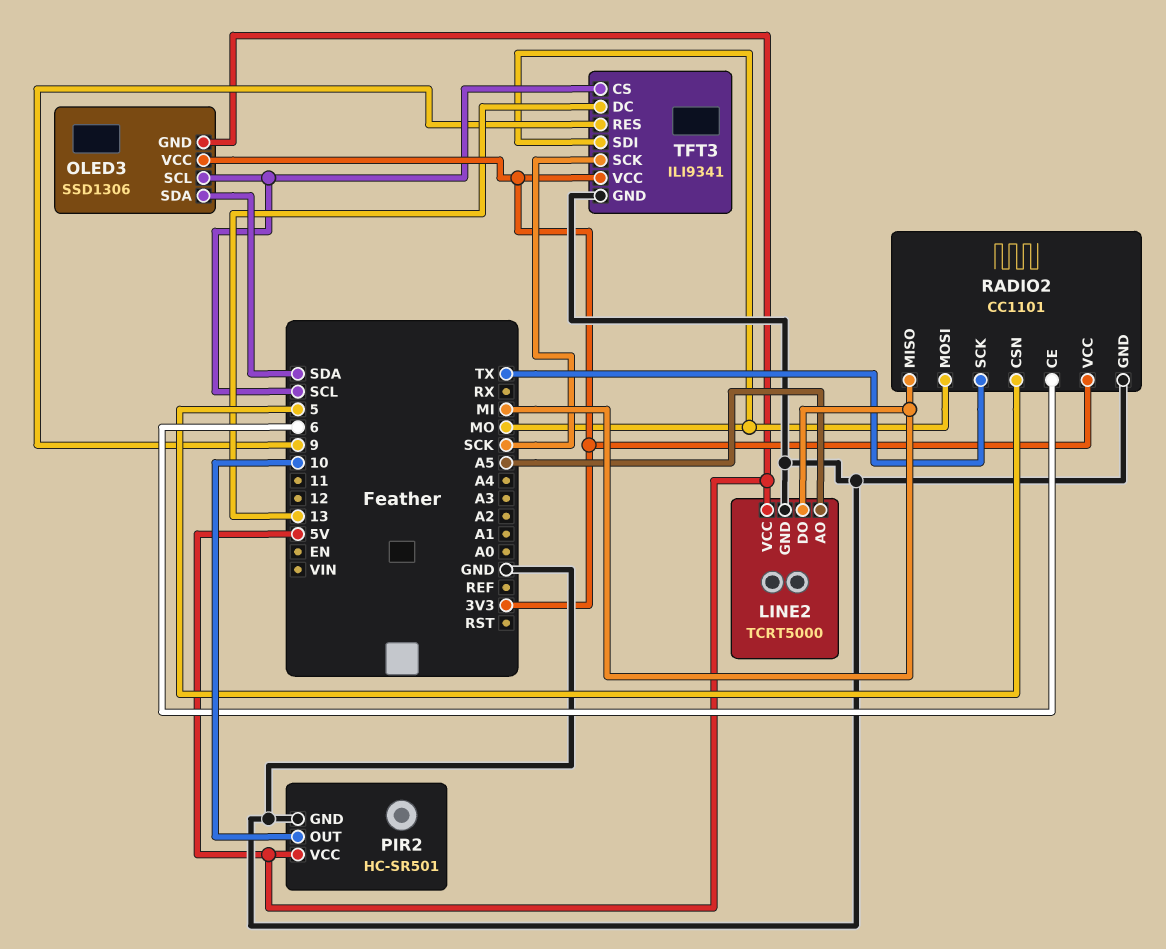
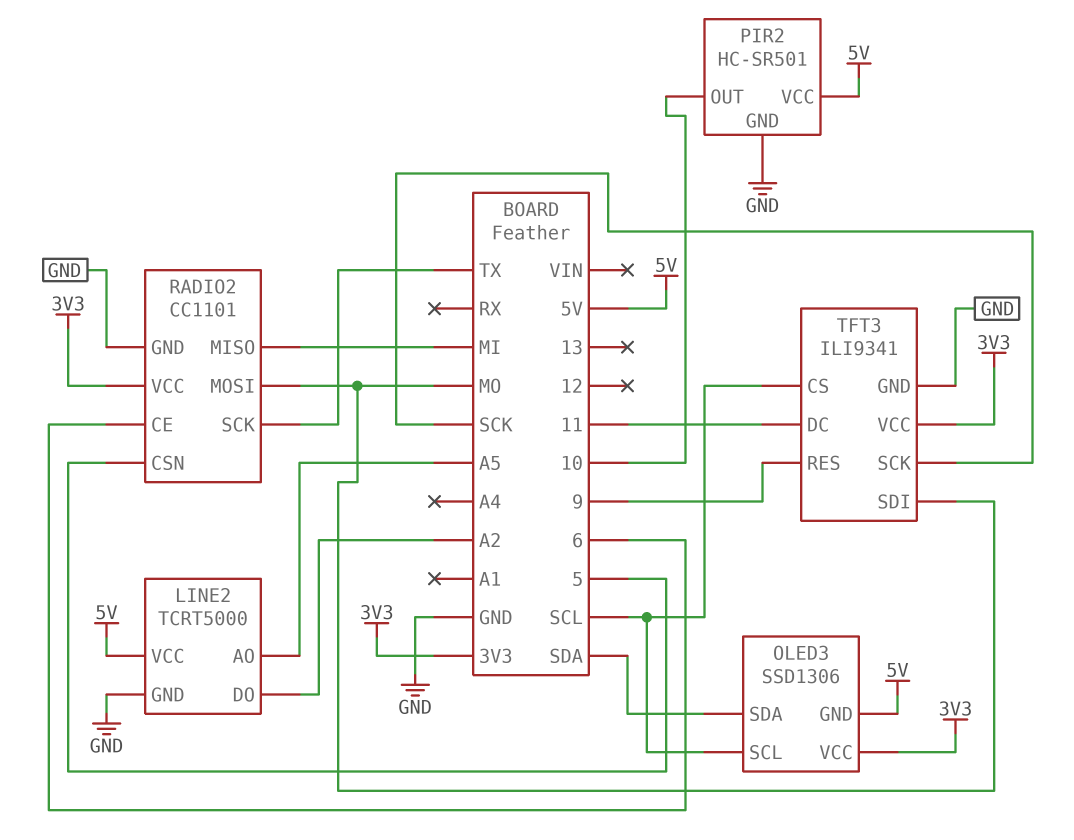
LINE2 pin DO: MI -> A2
TFT3 pin DC: 13 -> 11

